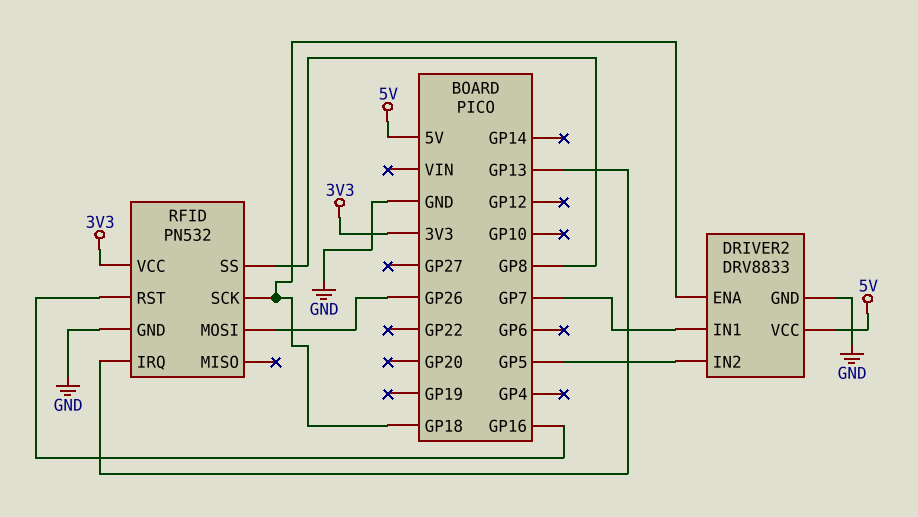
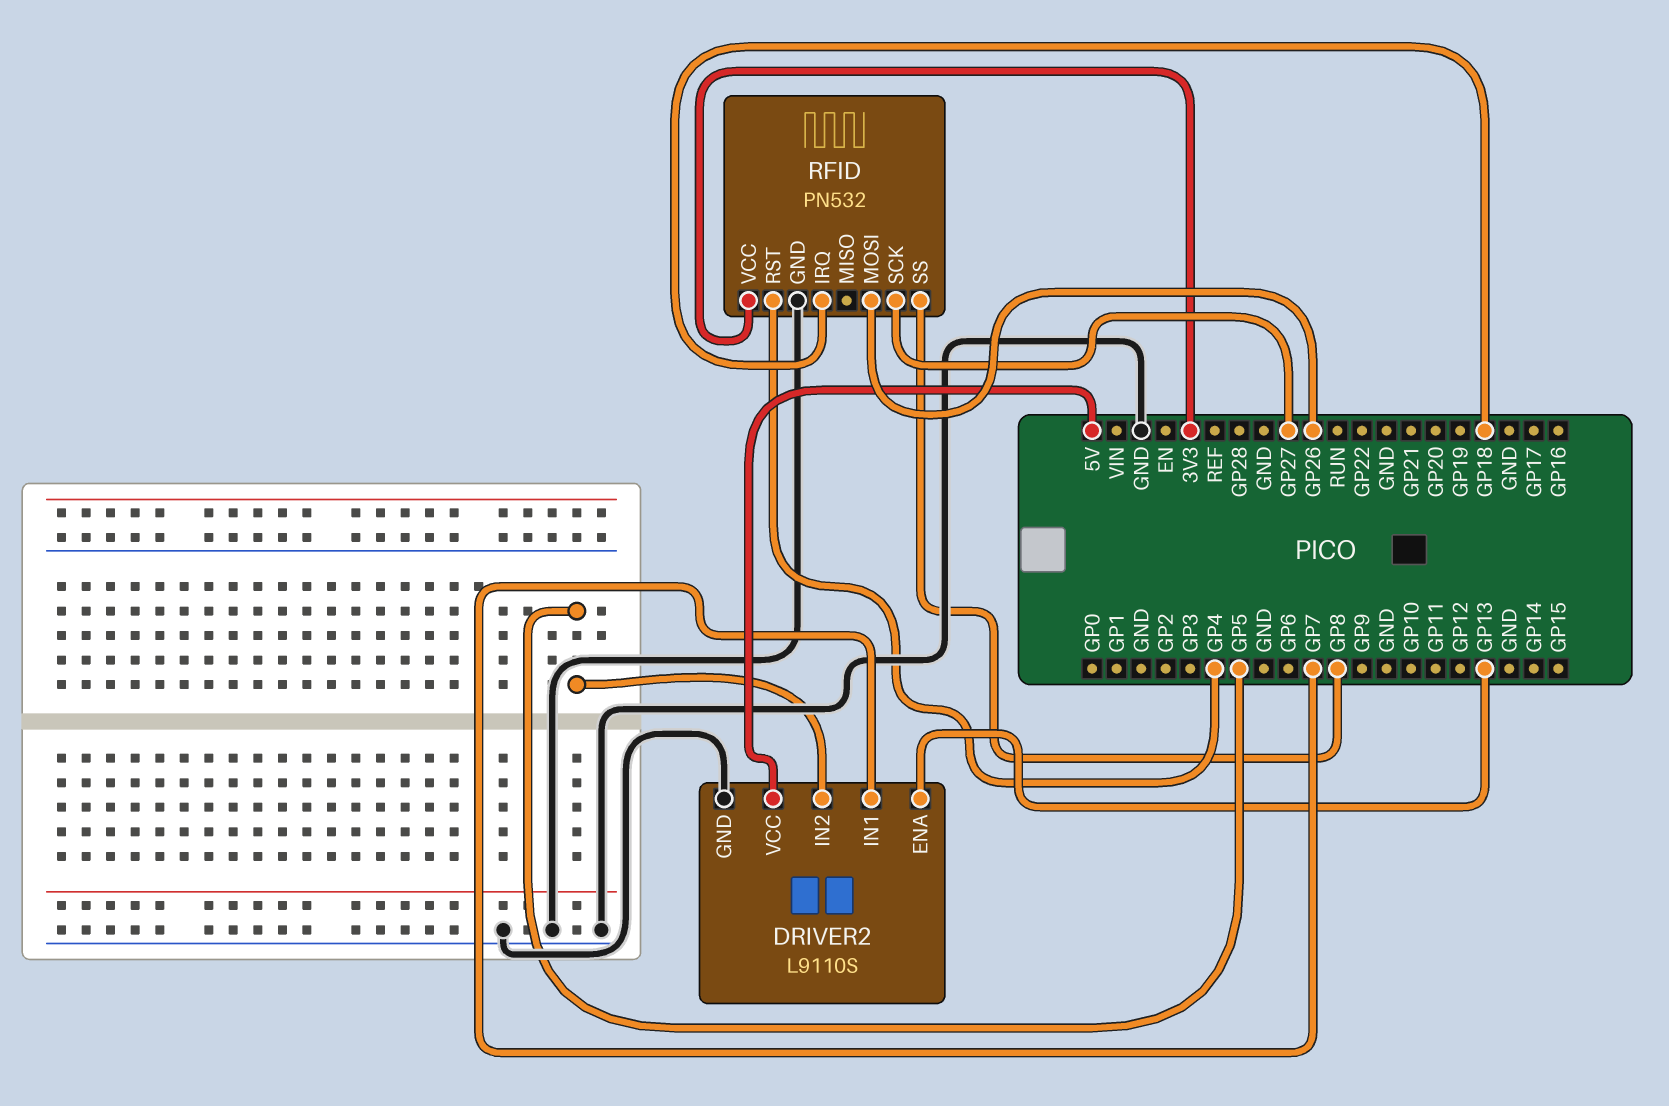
DRIVER2: DRV8833 -> L9110S
DRIVER2 pin ENA: GP18 -> GP13
RFID pin IRQ: GP13 -> GP18
RFID pin RST: GP16 -> GP4
RFID pin SCK: GP18 -> GP27

